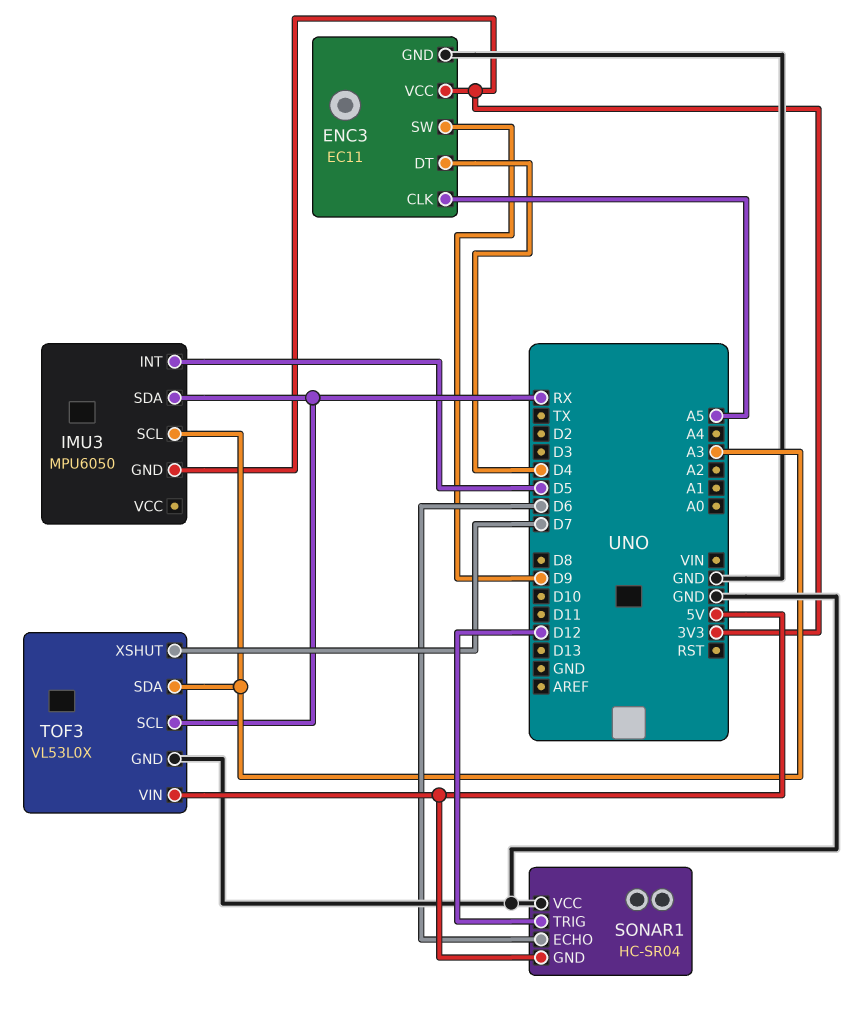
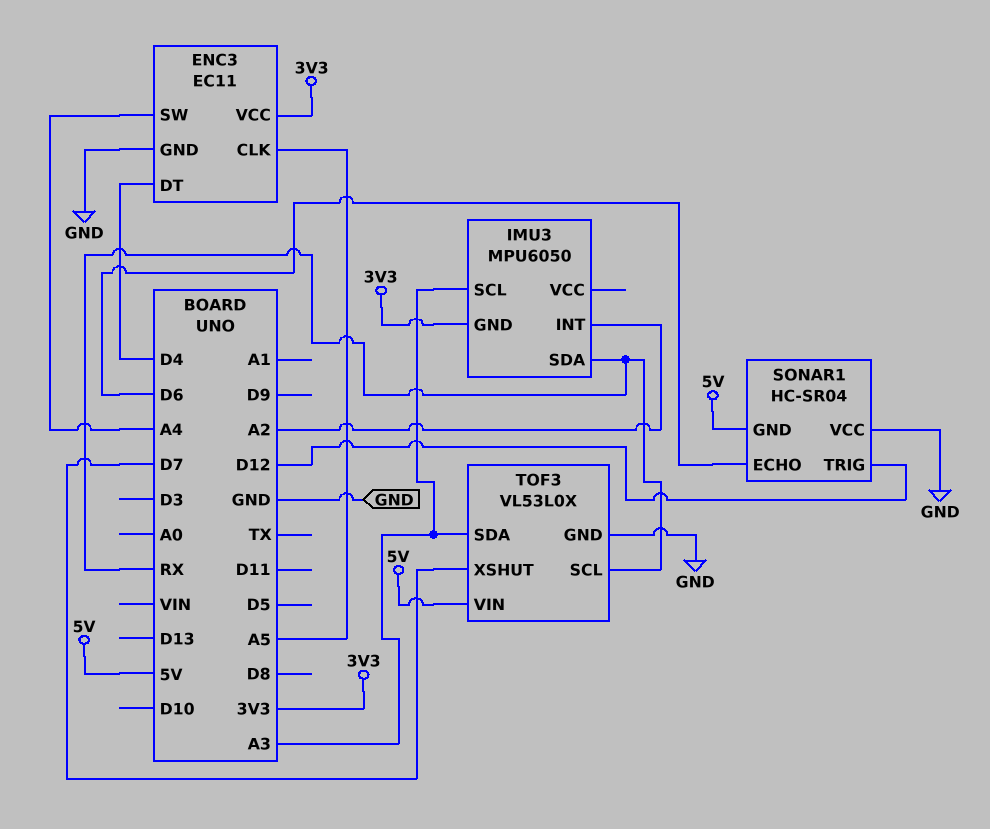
ENC3 pin SW: D9 -> A4
IMU3 pin INT: D5 -> A2

